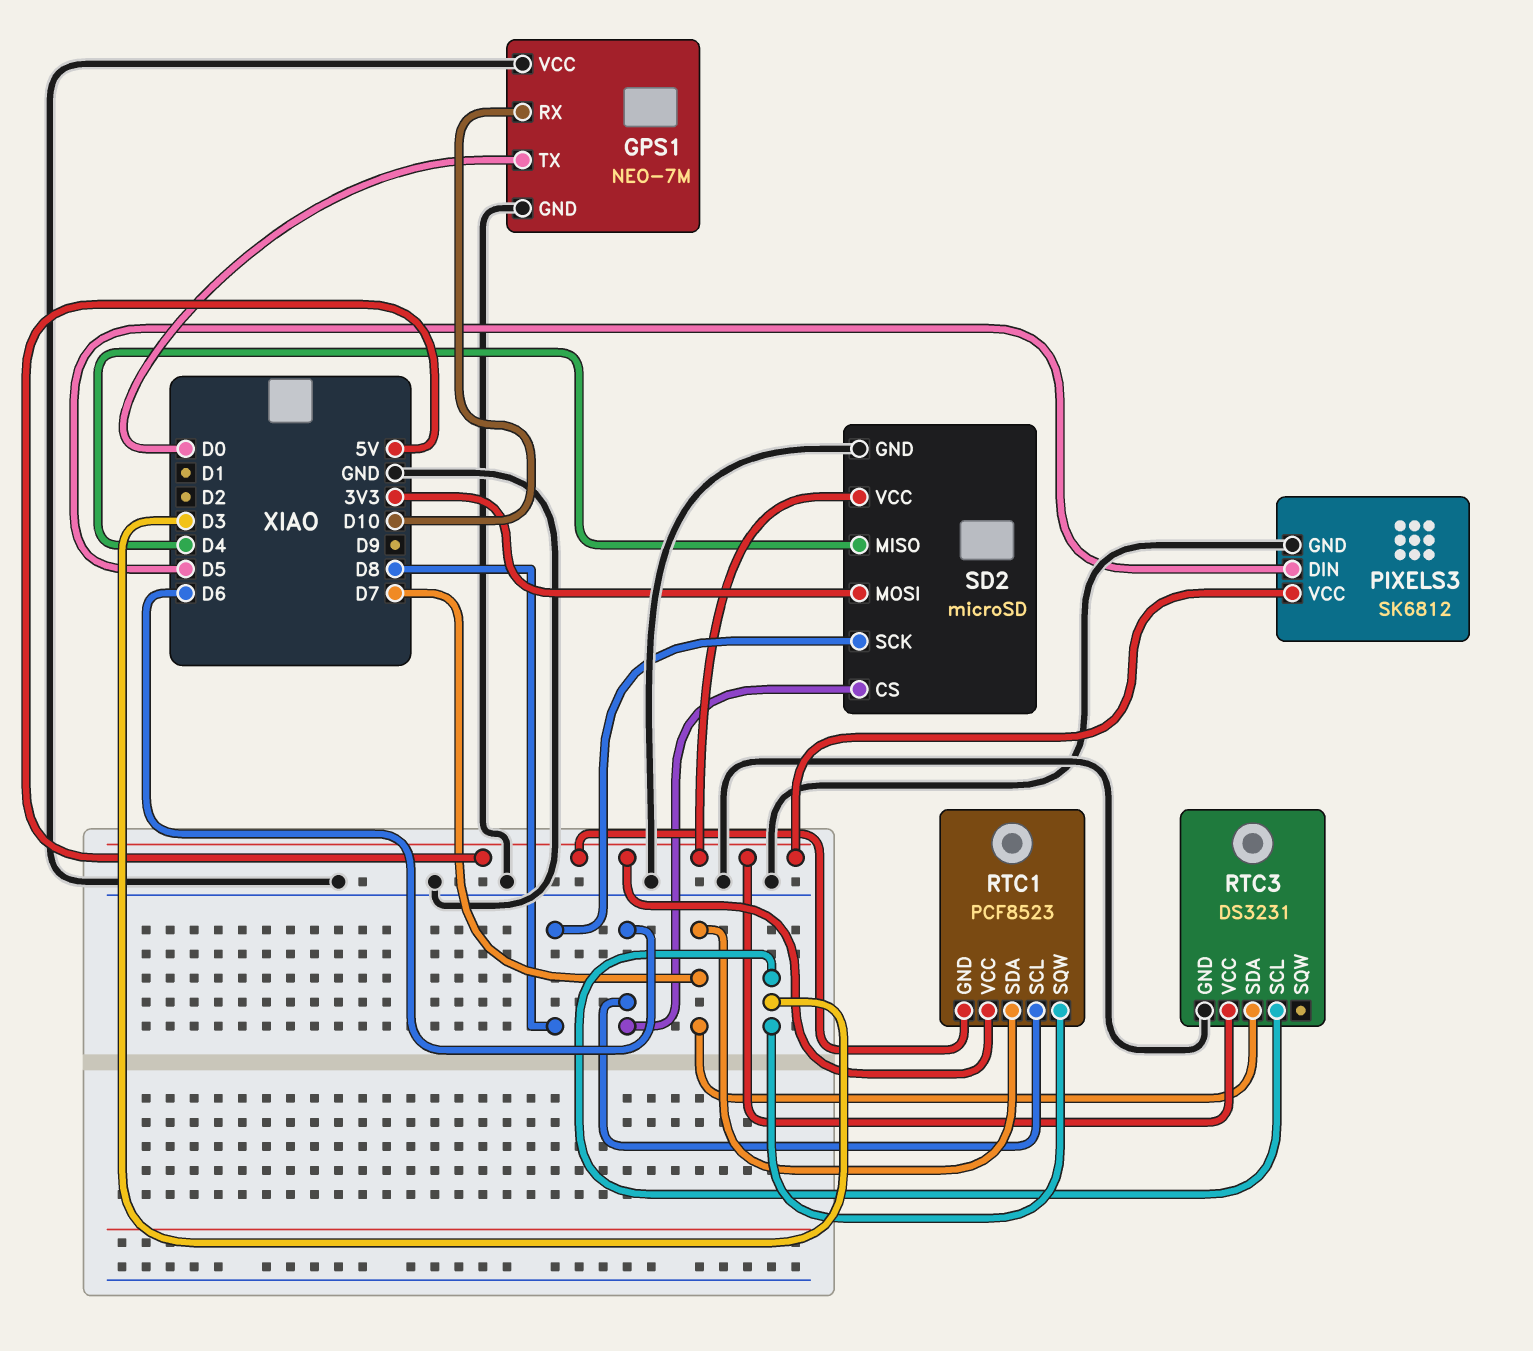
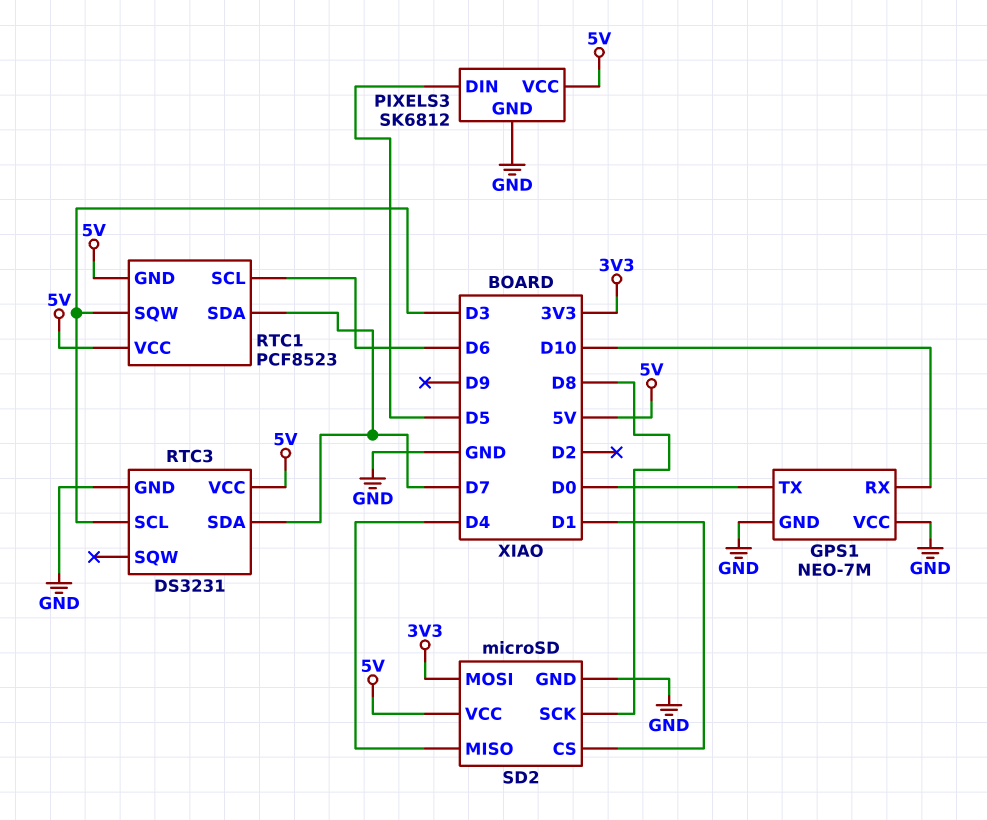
SD2 pin CS: D6 -> D1

